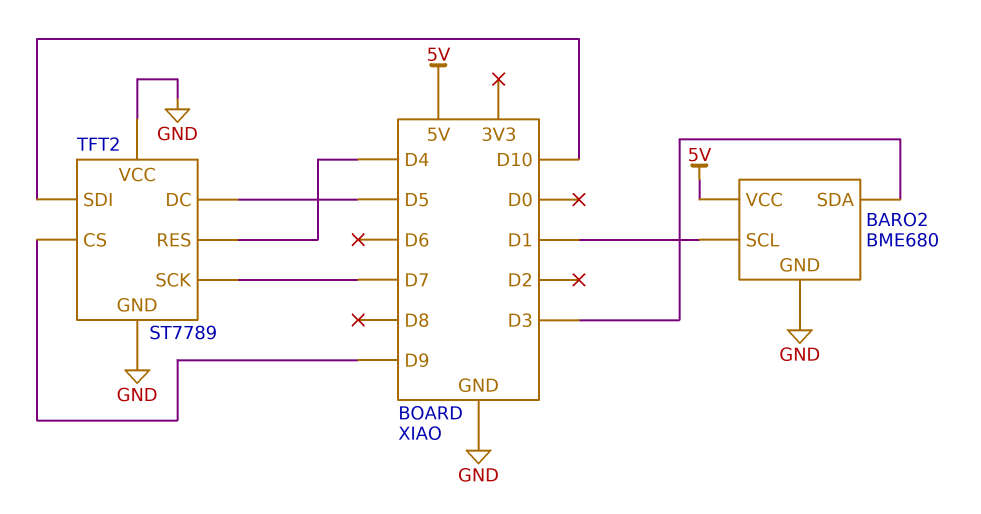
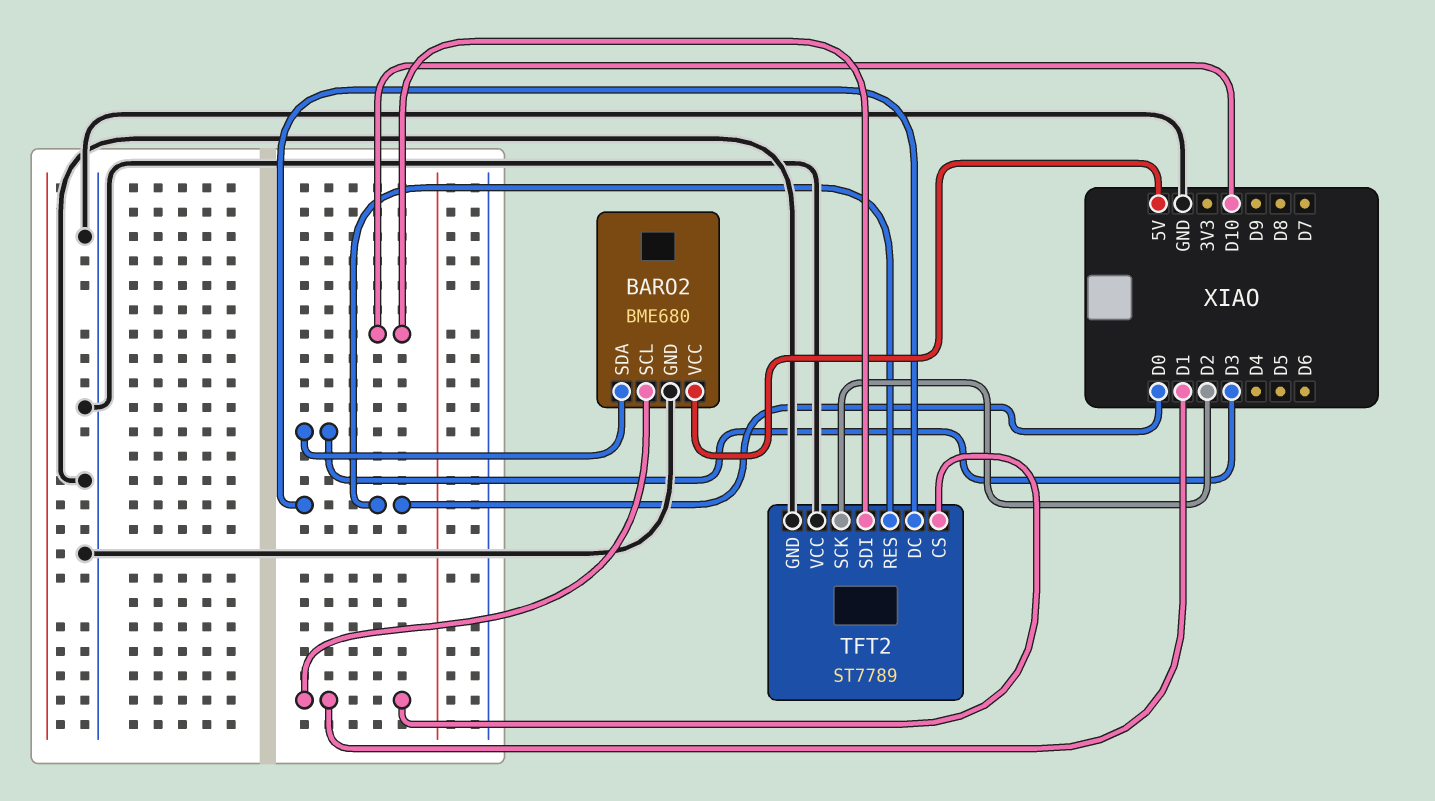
TFT2 pin CS: D9 -> D1
TFT2 pin DC: D5 -> D0
TFT2 pin RES: D4 -> D0
TFT2 pin SCK: D7 -> D2

